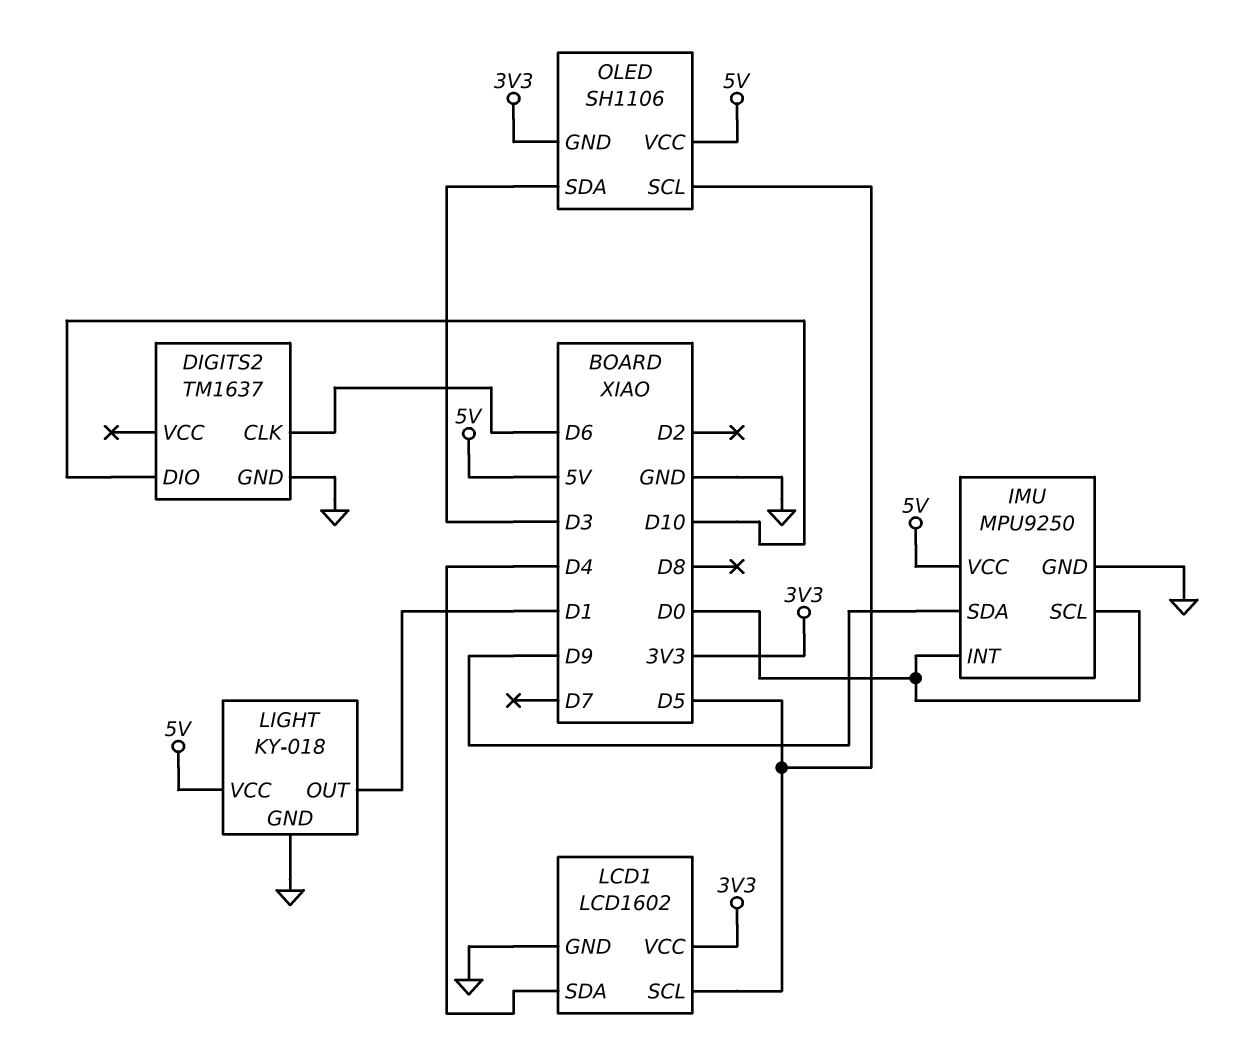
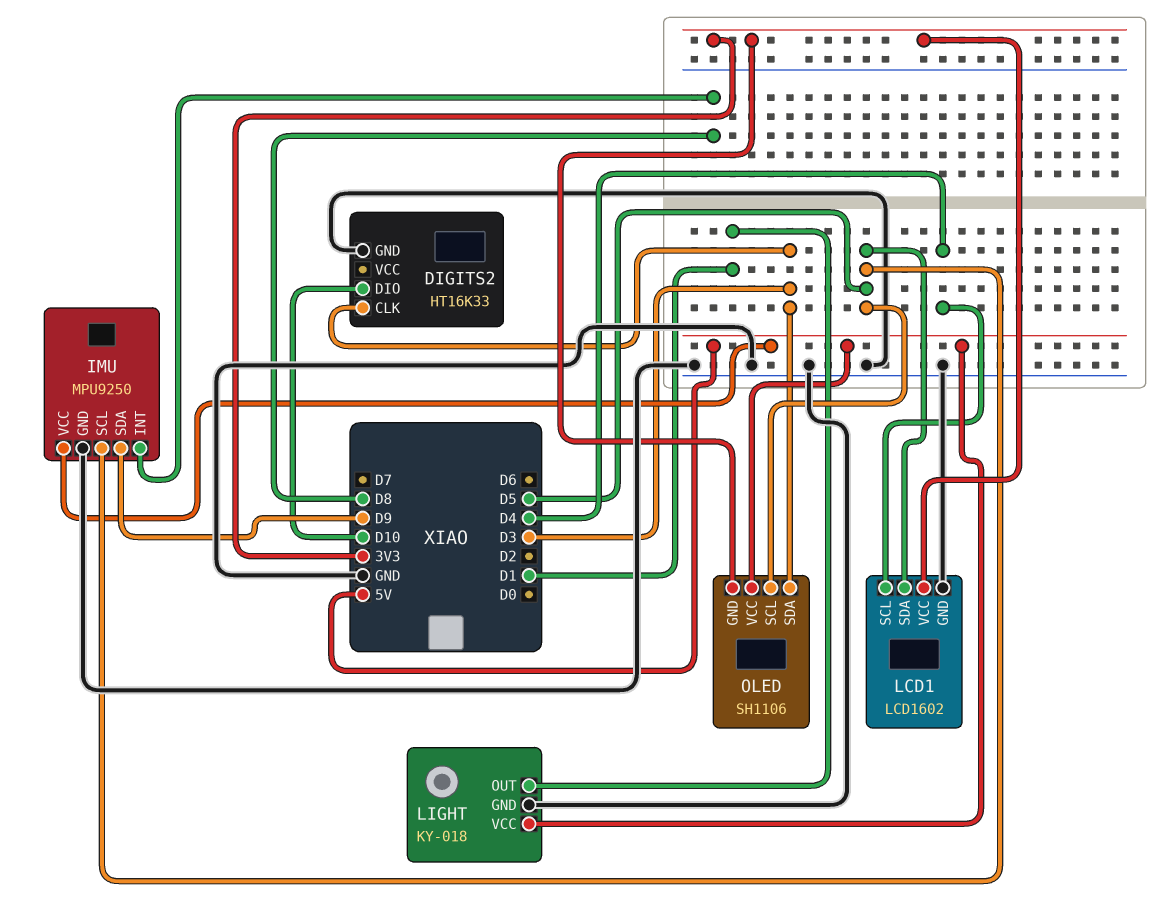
DIGITS2: TM1637 -> HT16K33
DIGITS2 pin CLK: D6 -> D3
IMU pin INT: D0 -> D8
IMU pin SCL: D0 -> D5
LCD1 pin SCL: D5 -> D4
LCD1 pin SDA: D4 -> D5

